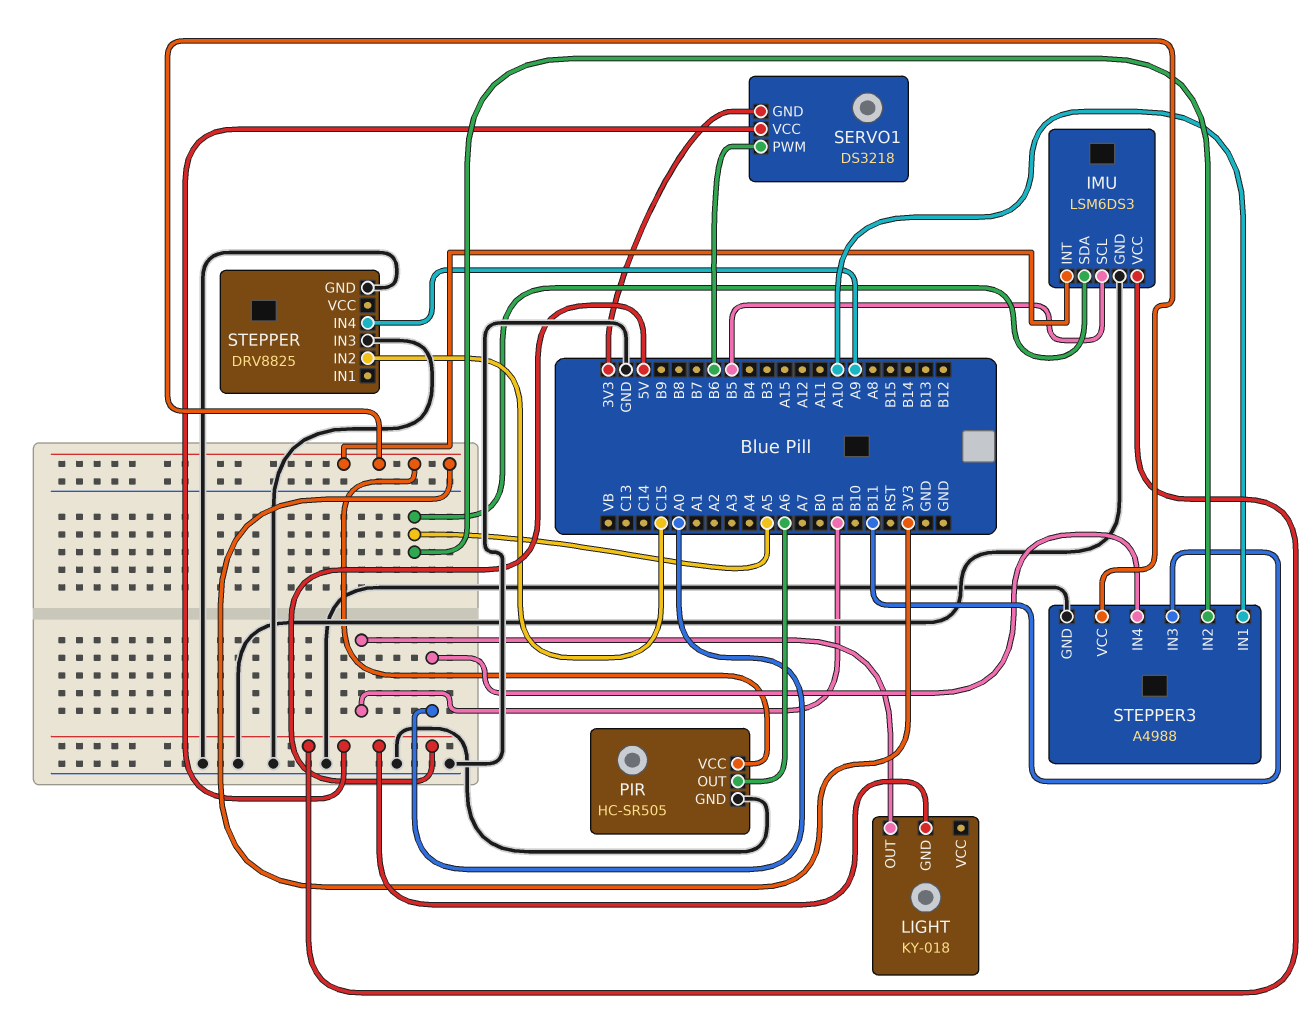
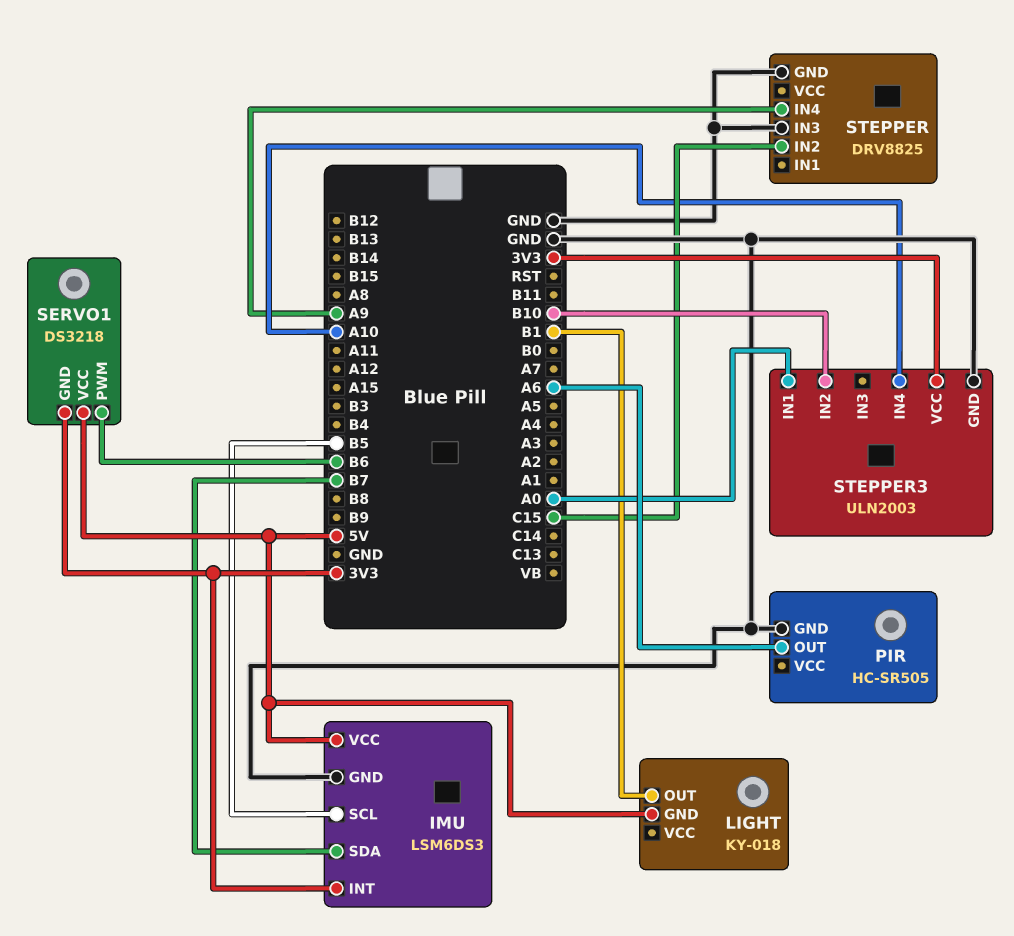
IMU pin SDA: A5 -> B7
PIR pin VCC: 3V3 -> none
STEPPER3: A4988 -> ULN2003
STEPPER3 pin IN1: A10 -> A0
STEPPER3 pin IN2: A5 -> B10
STEPPER3 pin IN3: B11 -> none
STEPPER3 pin IN4: A0 -> A10

